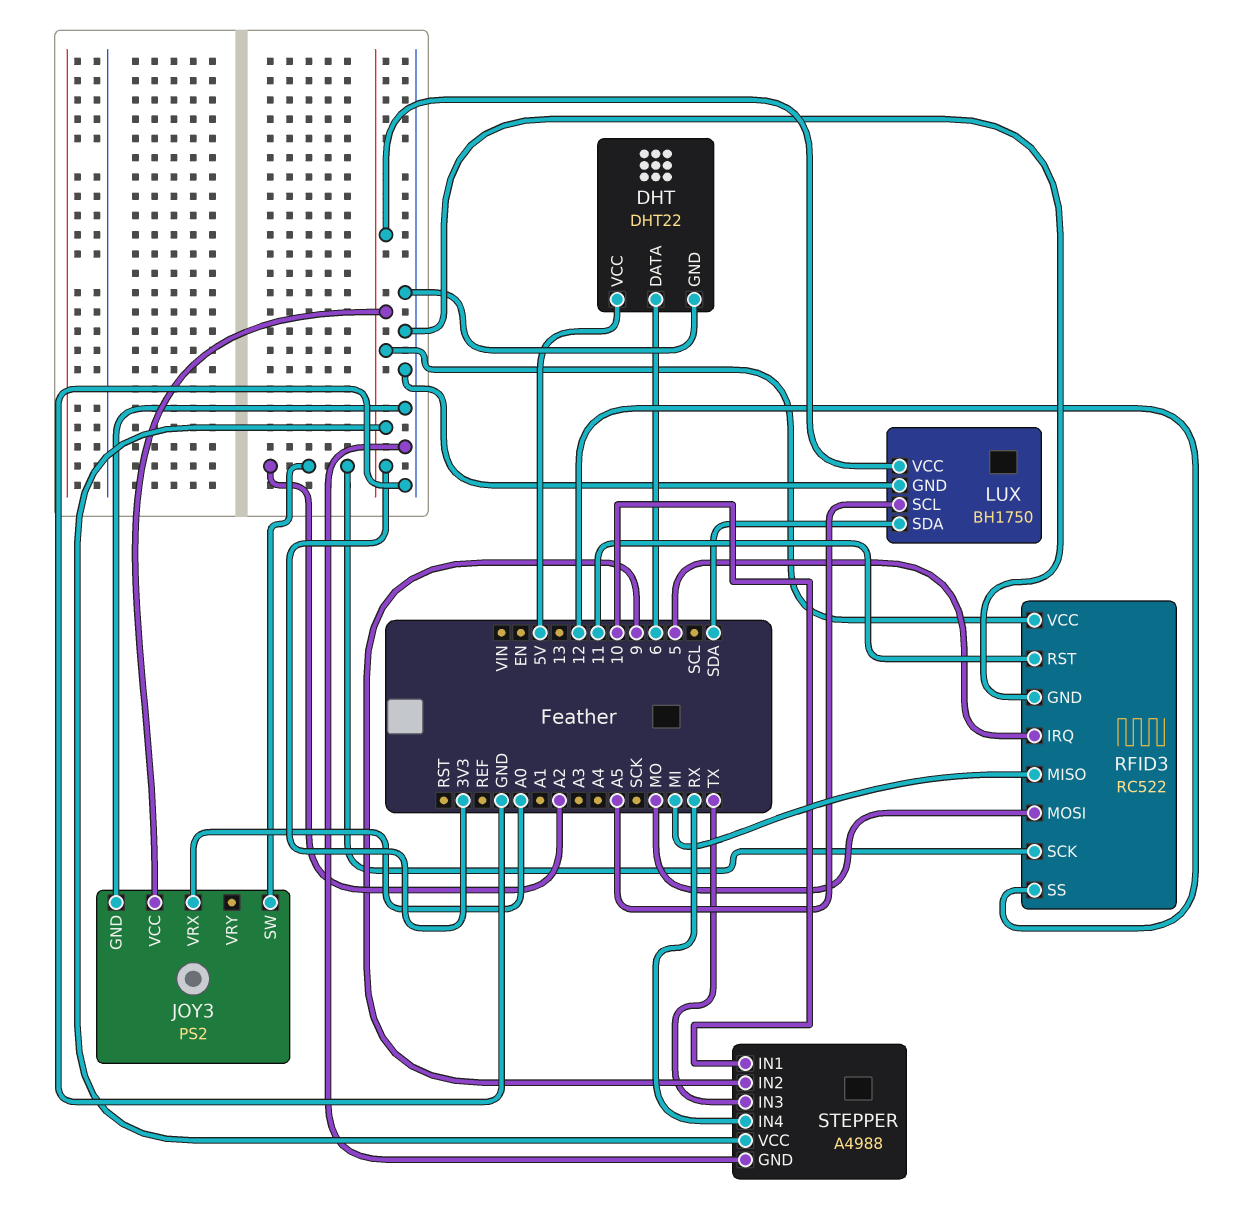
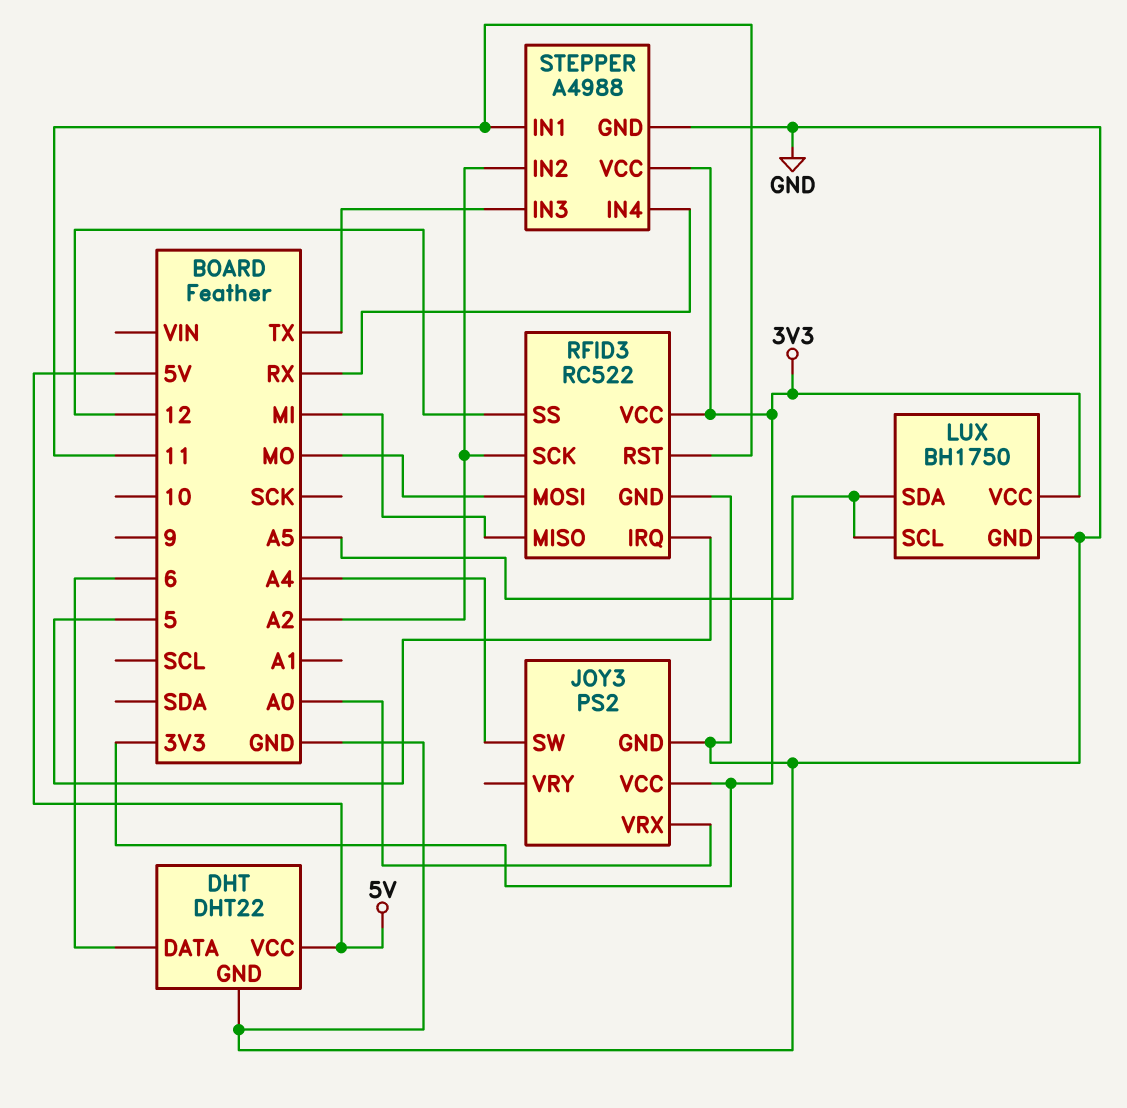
JOY3 pin SW: A2 -> A4
LUX pin SDA: SDA -> A5
STEPPER pin IN1: 10 -> 11
STEPPER pin IN2: 9 -> A2

